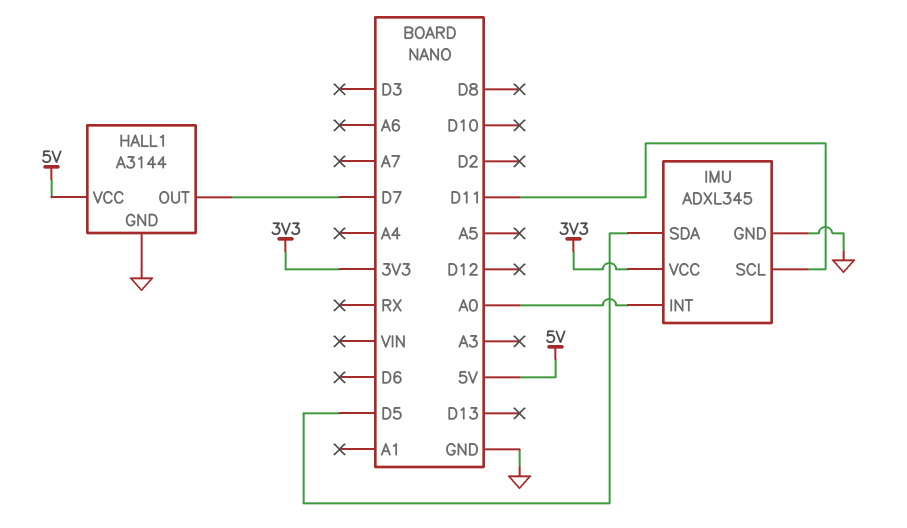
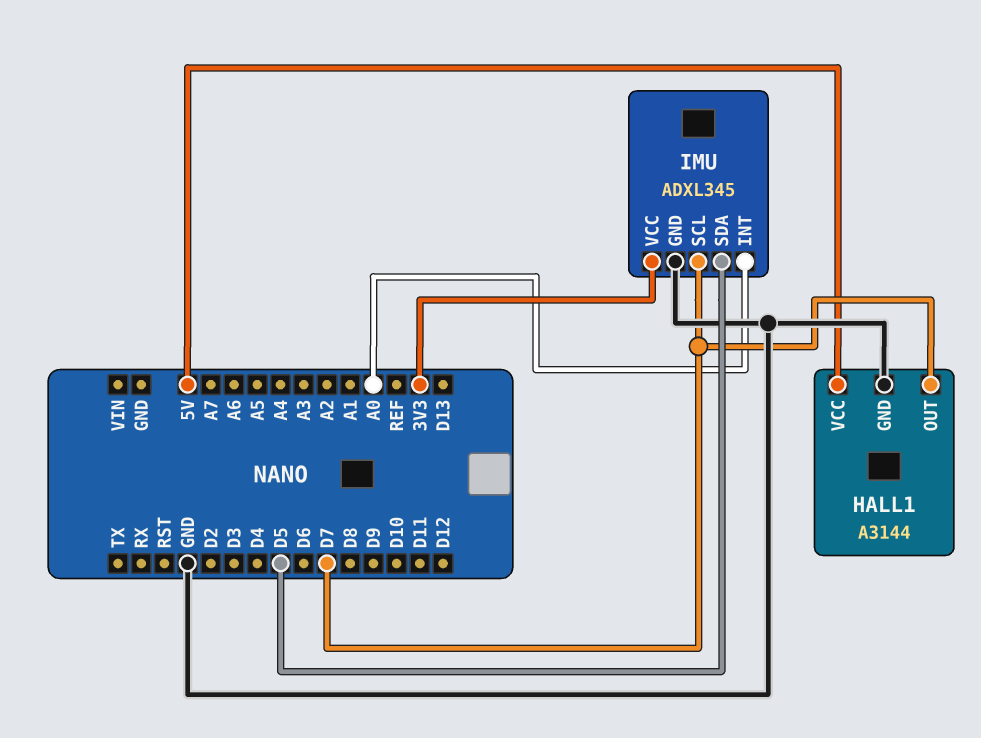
IMU pin SCL: D11 -> D7

